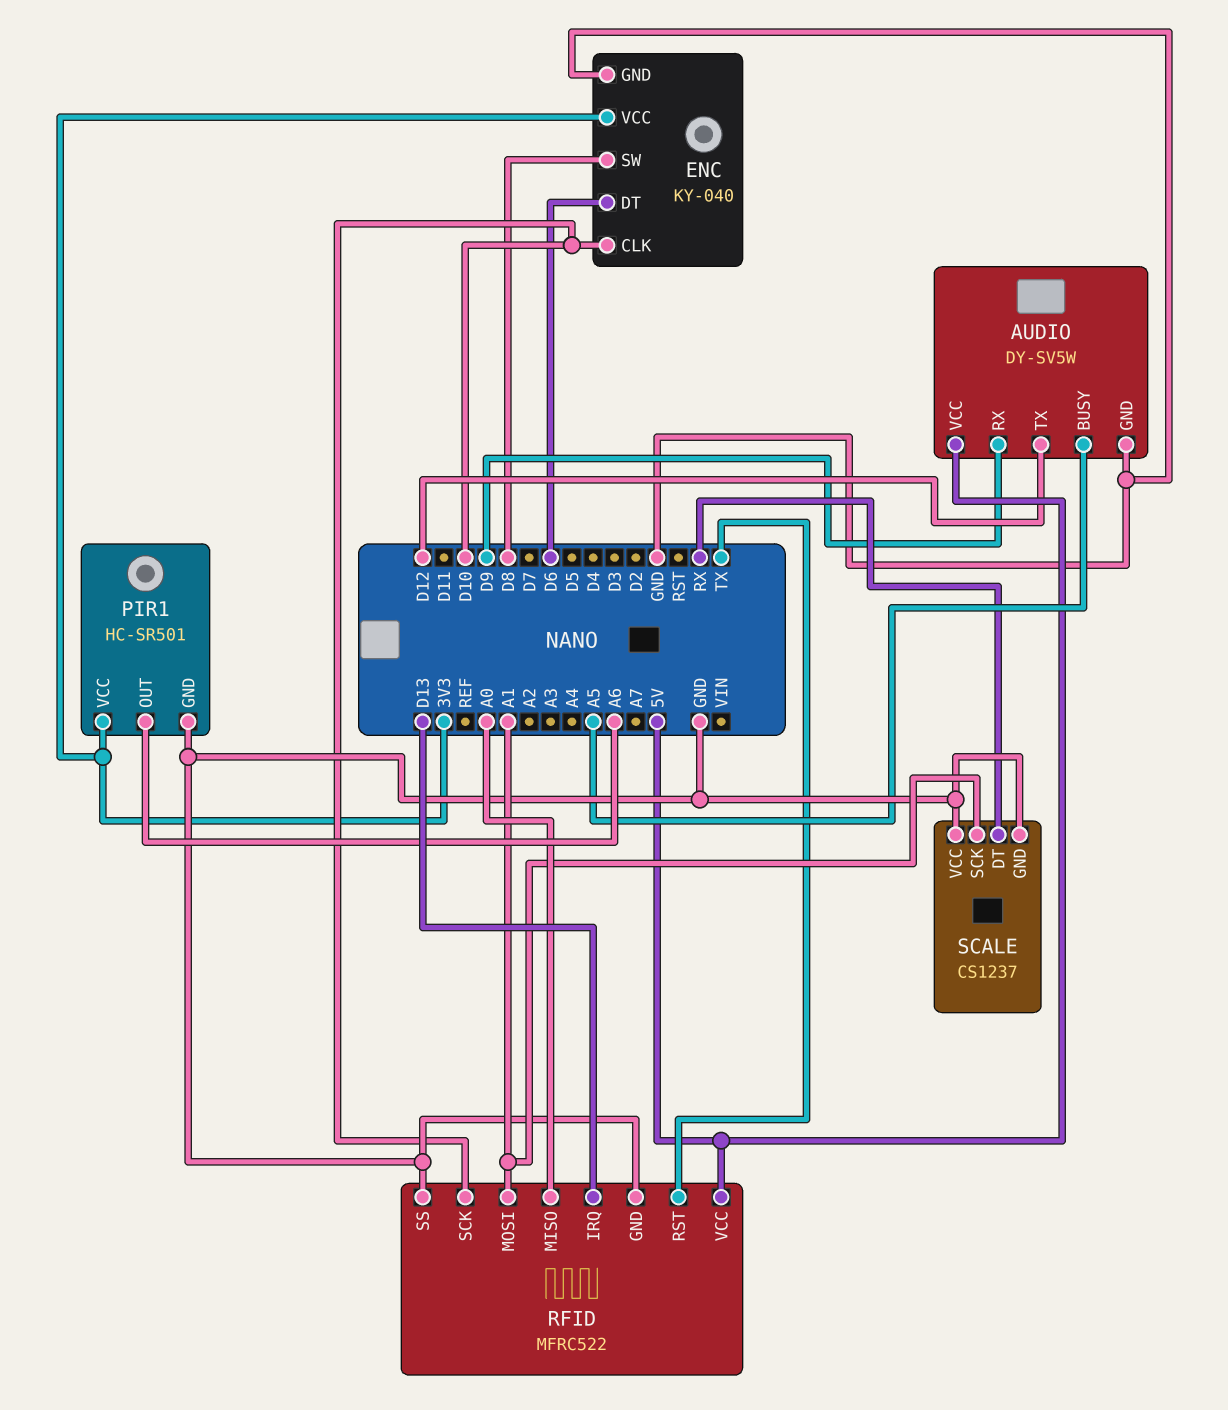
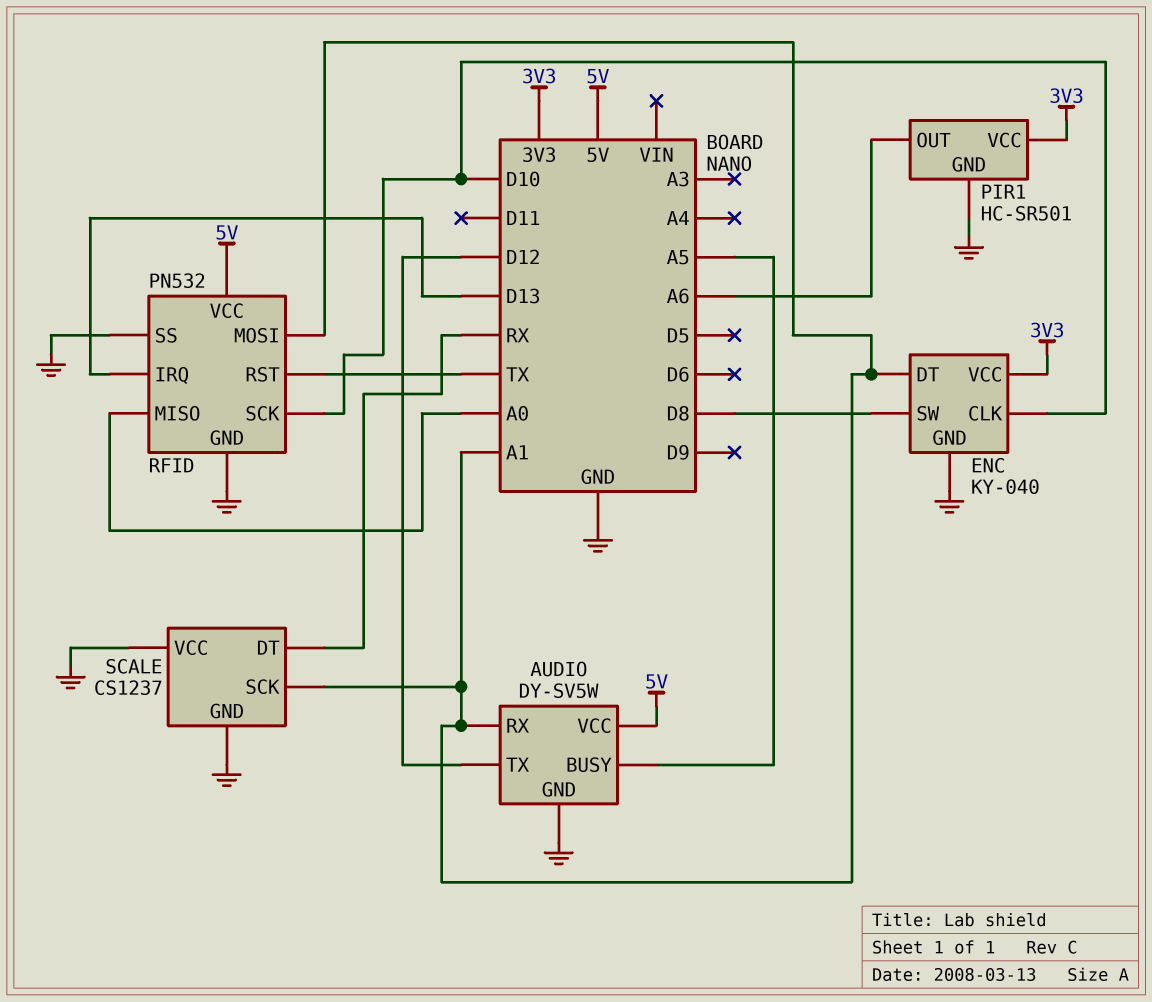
AUDIO pin RX: D9 -> A1
ENC pin DT: D6 -> A1
RFID: MFRC522 -> PN532

